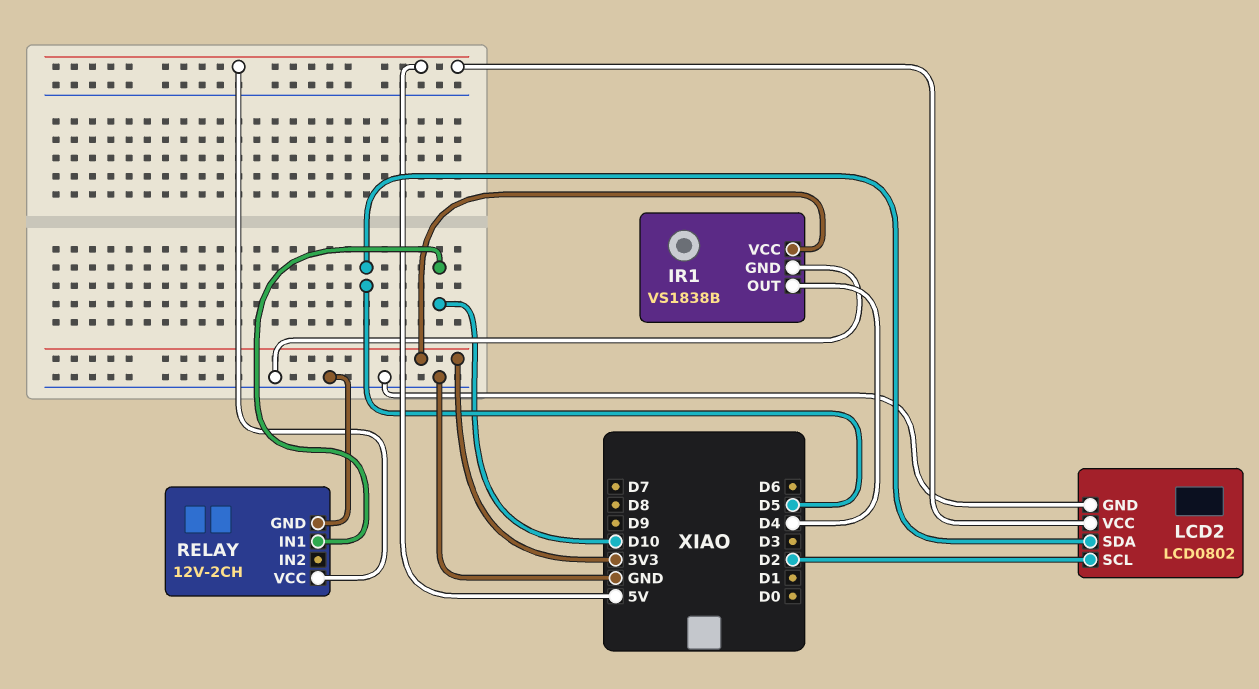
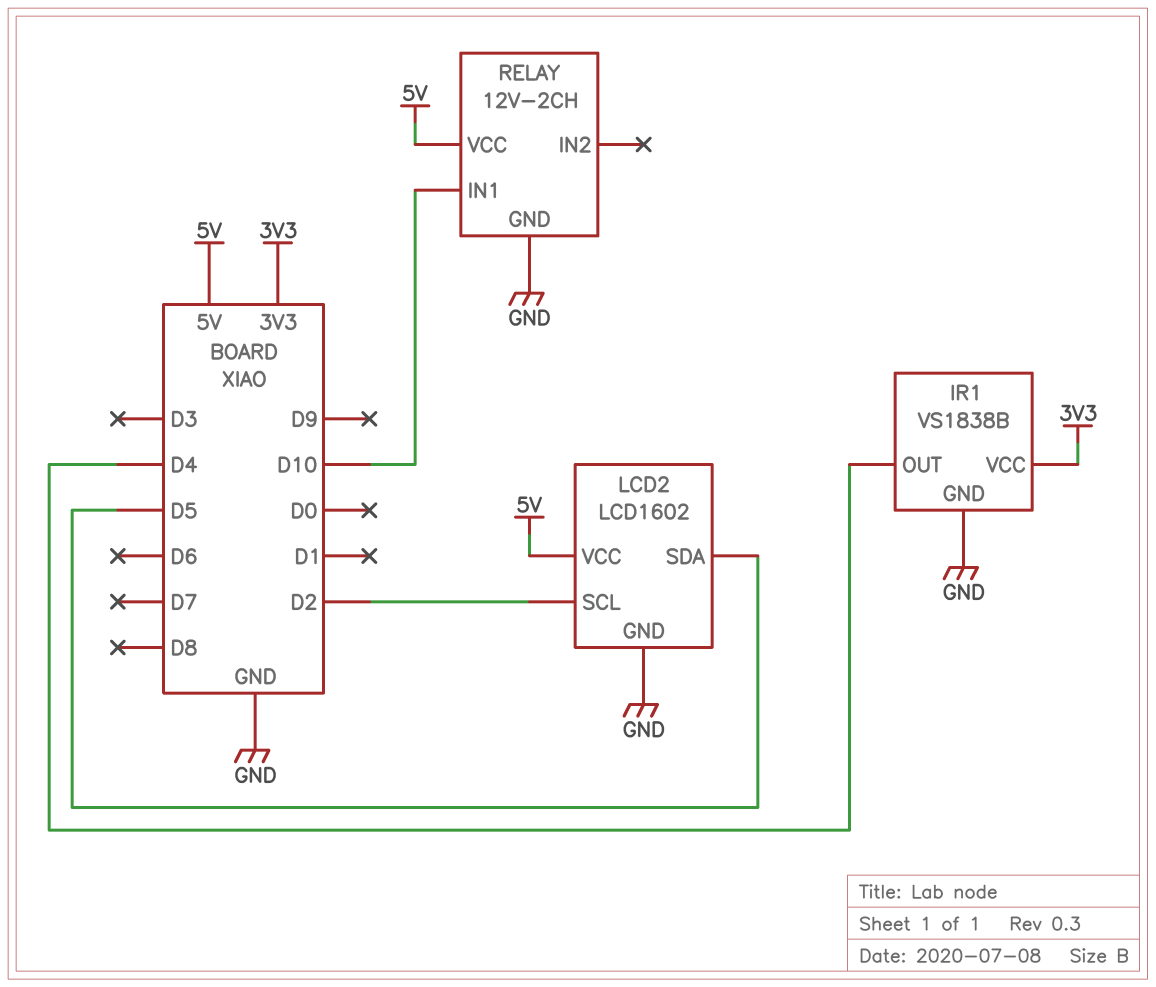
LCD2: LCD0802 -> LCD1602

